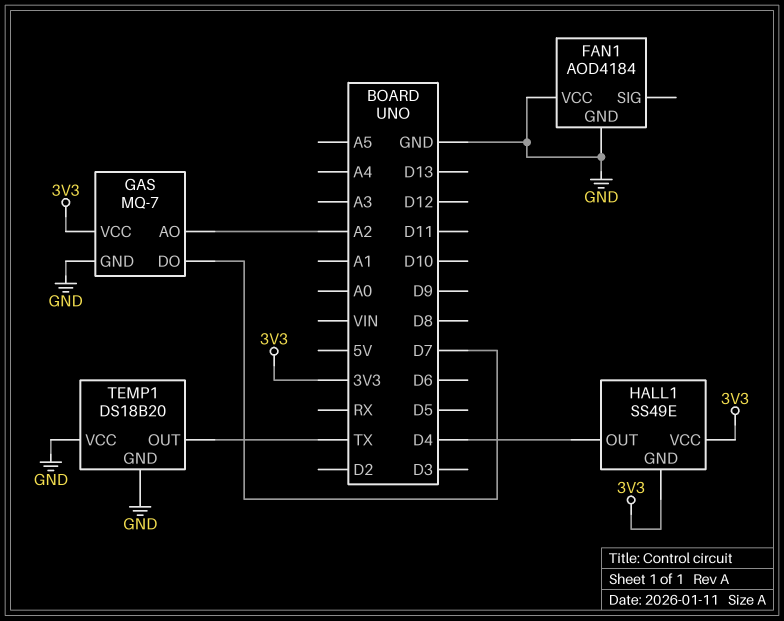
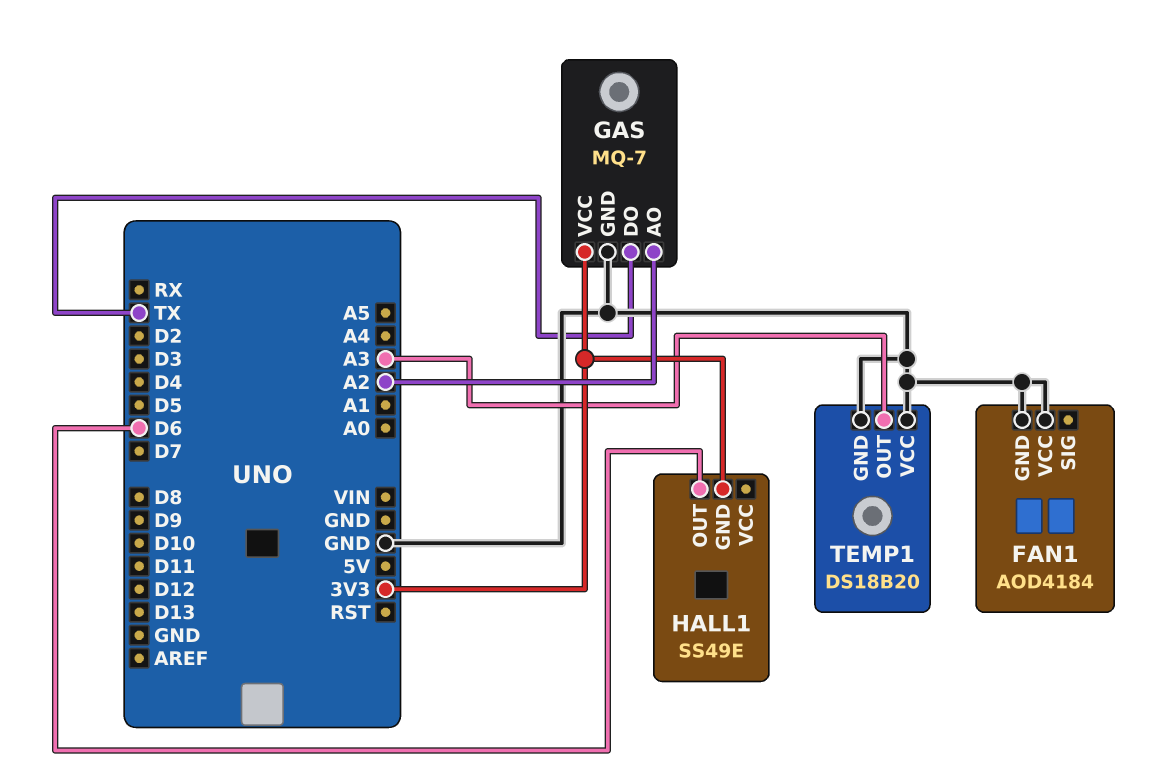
GAS pin DO: D7 -> TX
HALL1 pin OUT: D4 -> D6
HALL1 pin VCC: 3V3 -> none
TEMP1 pin OUT: TX -> A3

